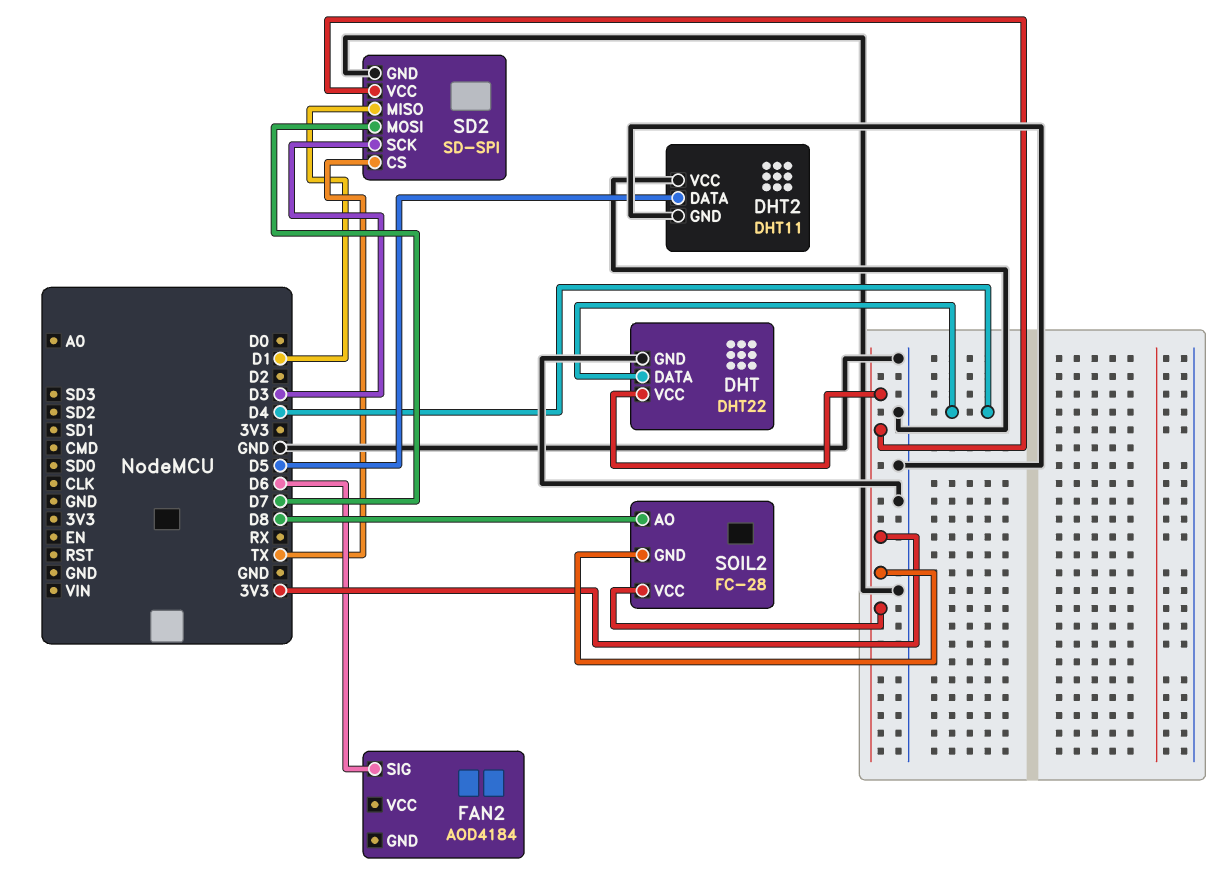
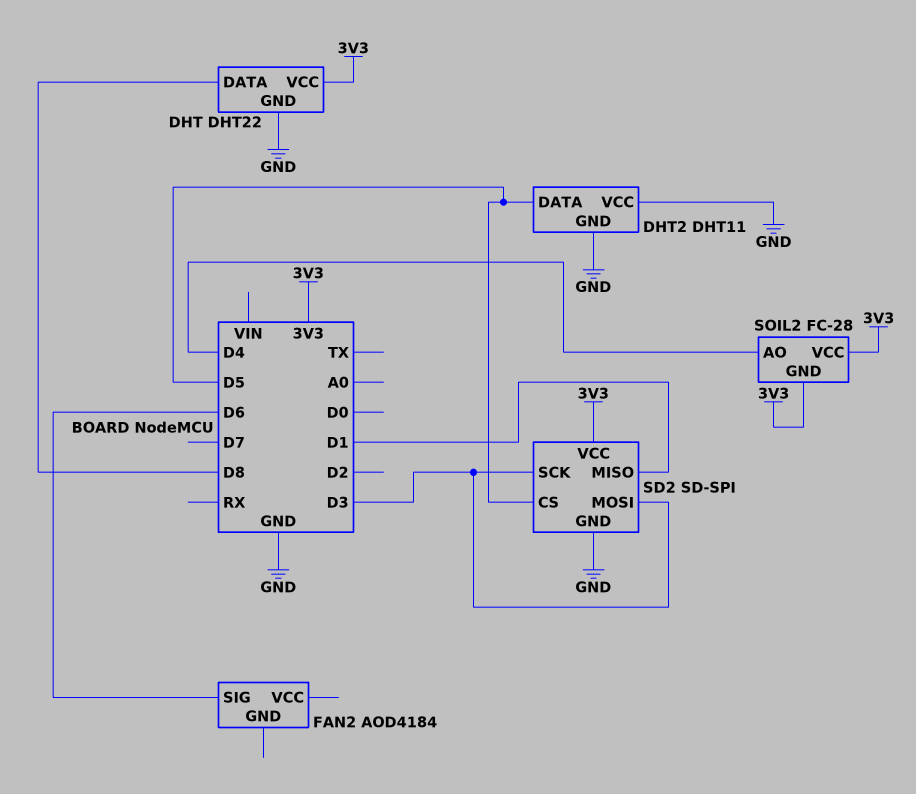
DHT pin DATA: D4 -> D8
SD2 pin CS: TX -> D5
SD2 pin MOSI: D7 -> D3
SOIL2 pin AO: D8 -> D4

